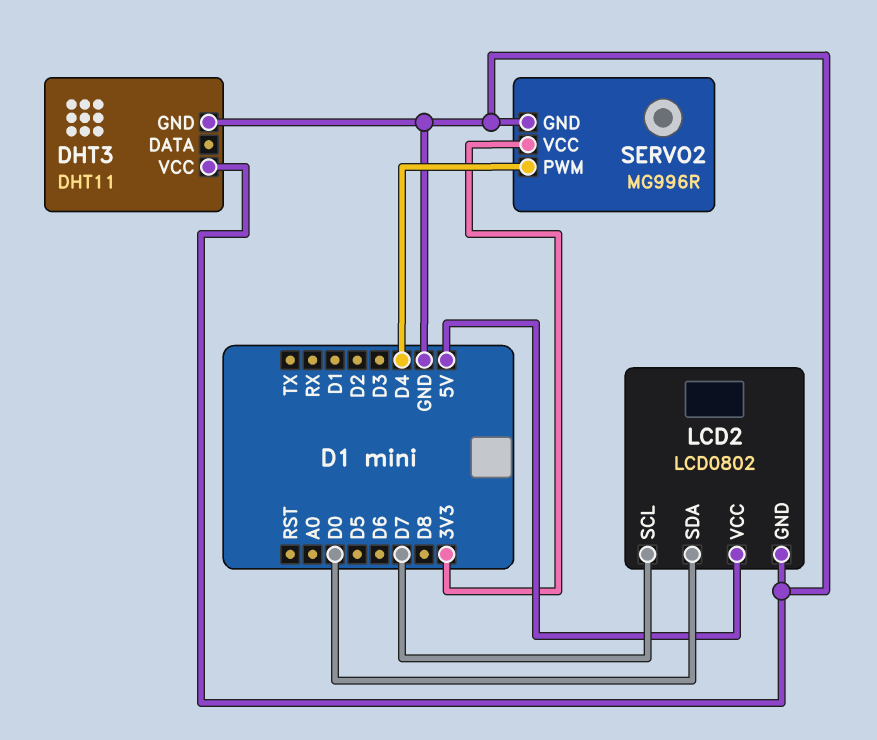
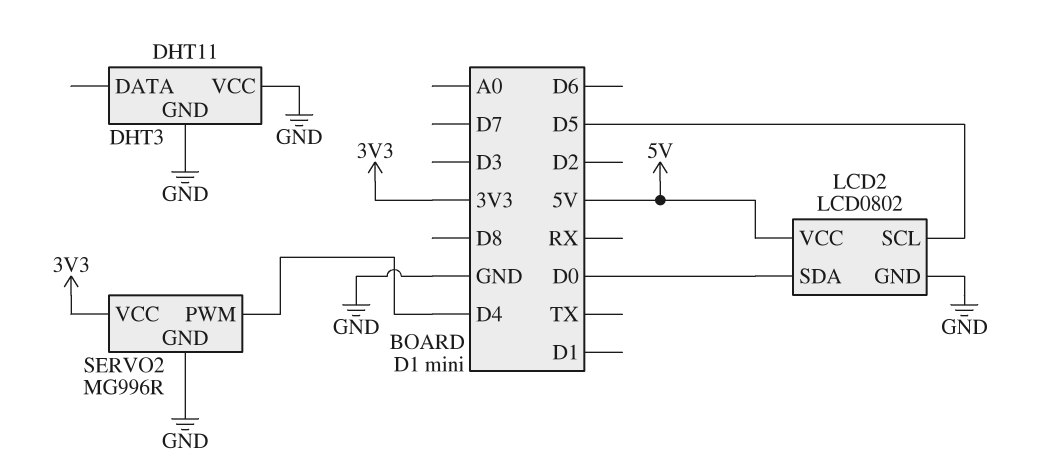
LCD2 pin SCL: D7 -> D5

